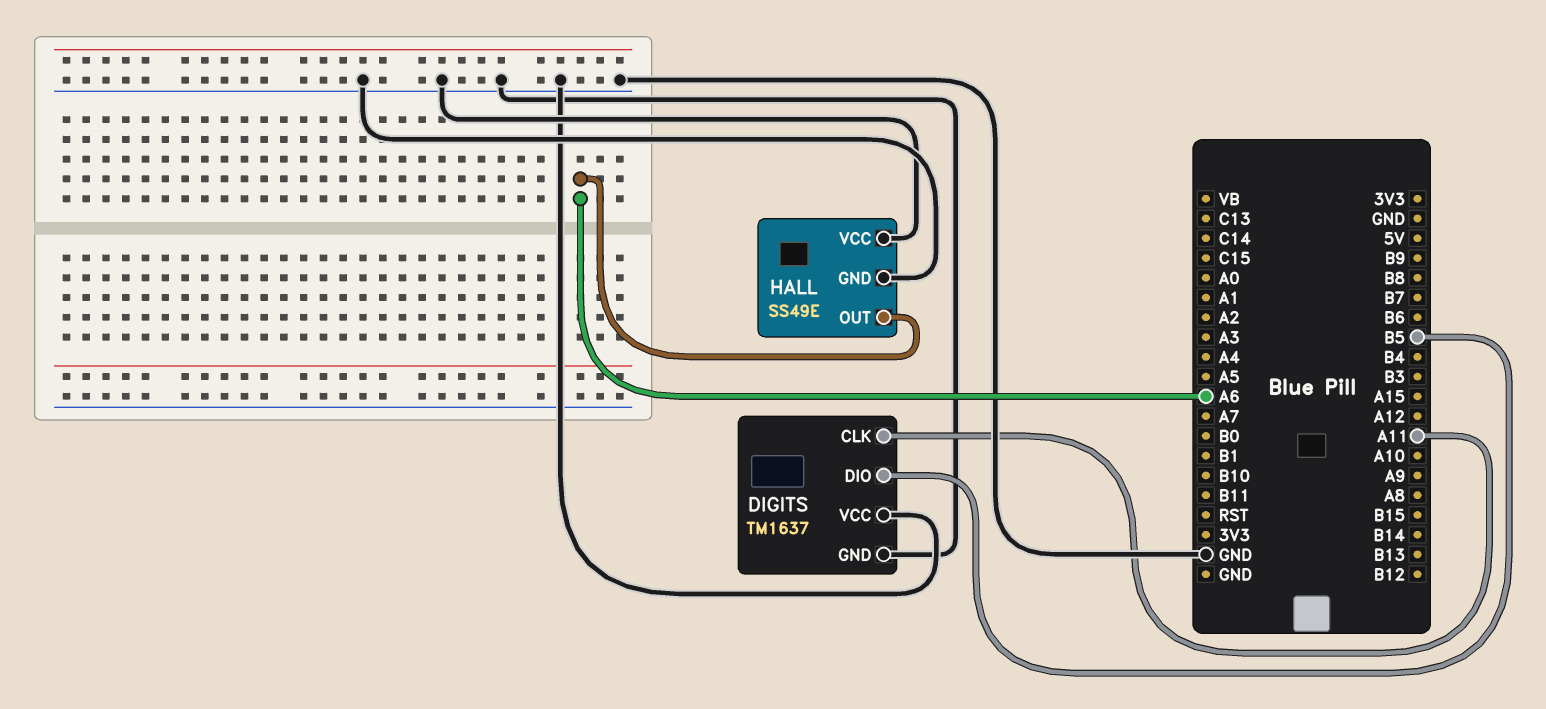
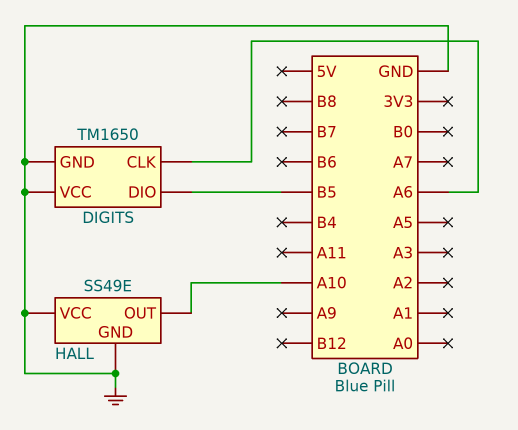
DIGITS: TM1637 -> TM1650
DIGITS pin CLK: A11 -> A6
HALL pin OUT: A6 -> A10

